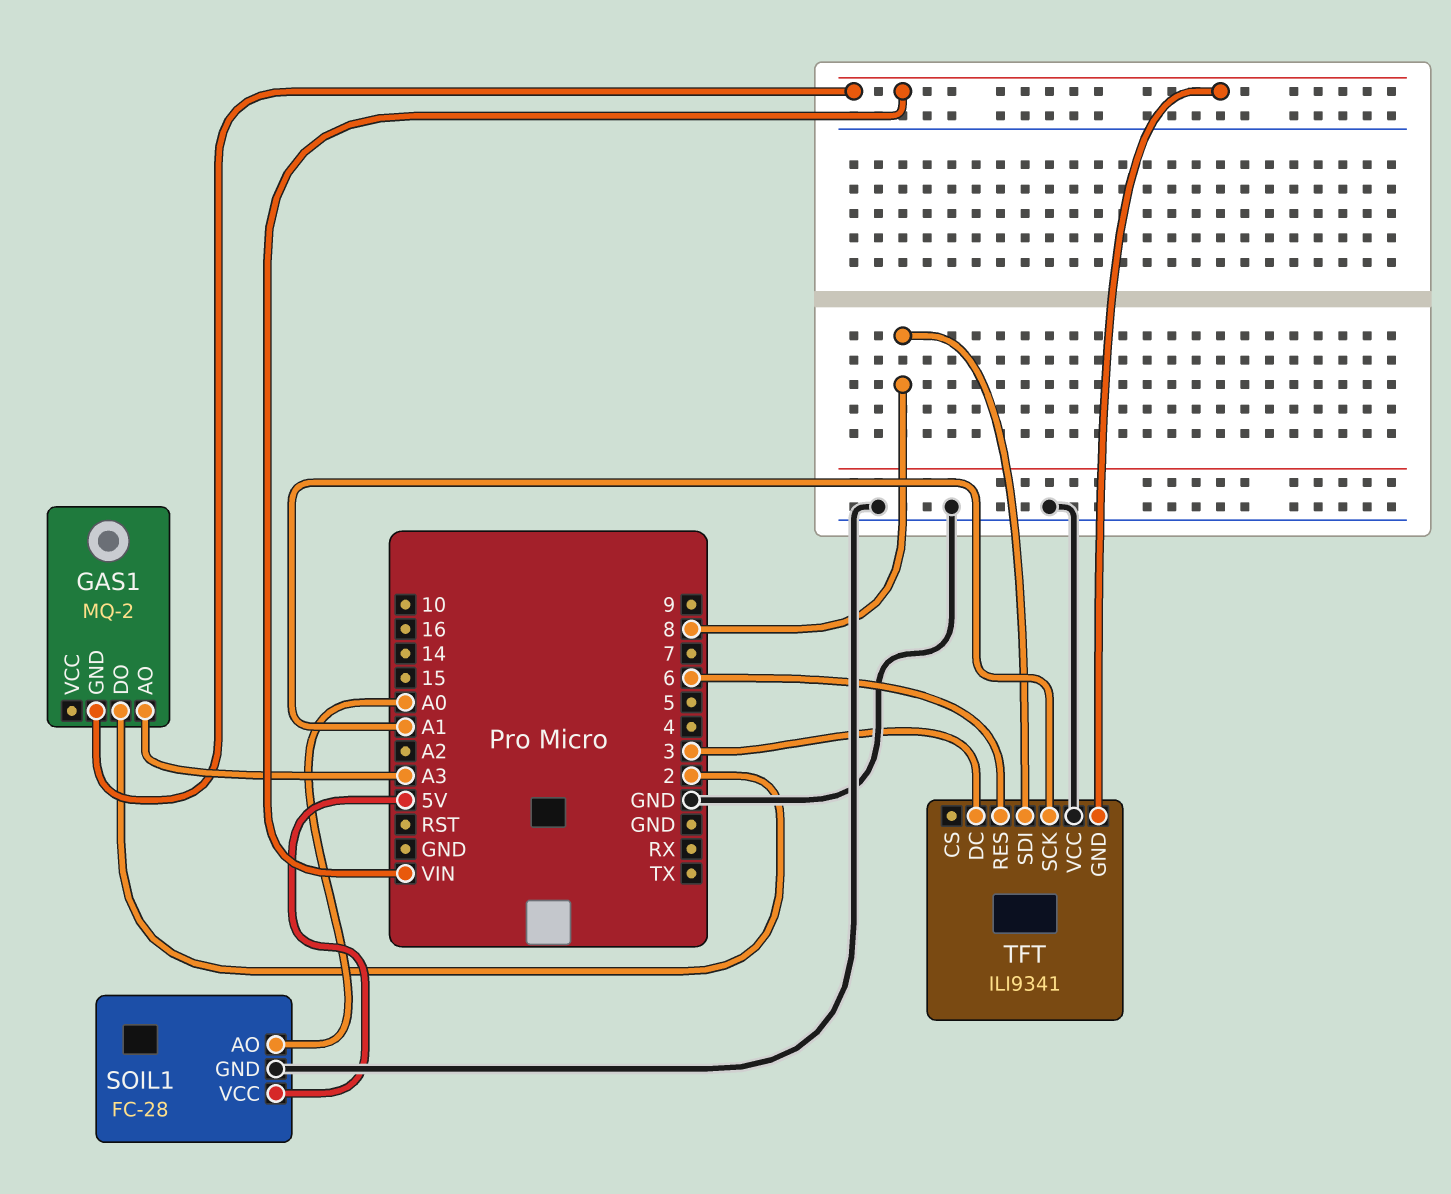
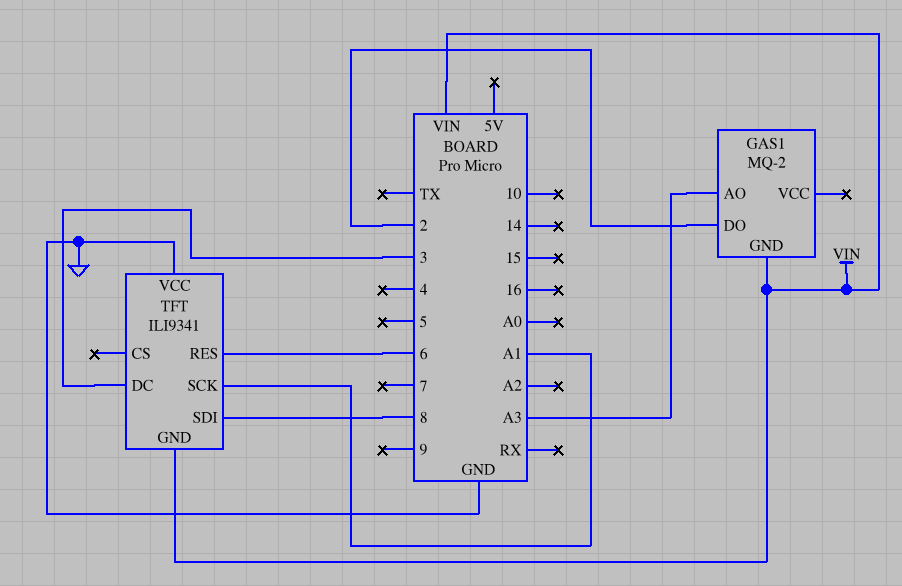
SOIL1: FC-28 -> none
SOIL1 pin AO: A0 -> none
SOIL1 pin GND: GND -> none
SOIL1 pin VCC: 5V -> none

